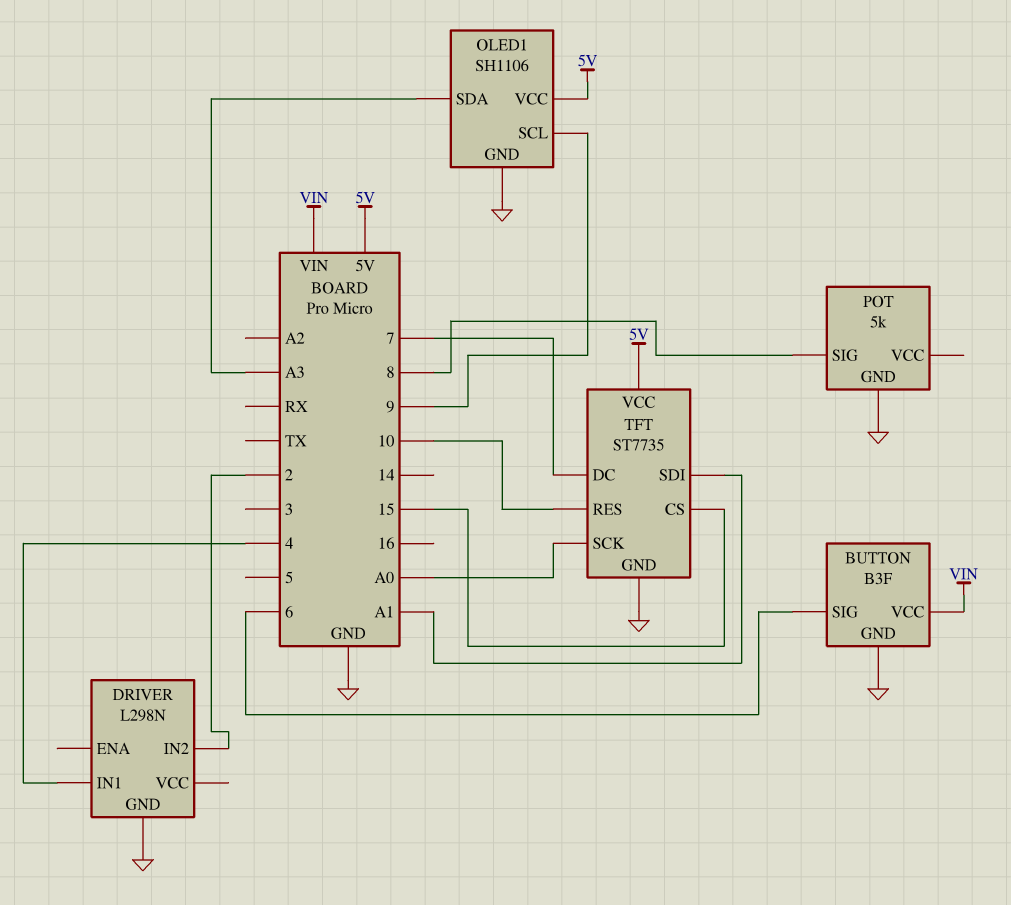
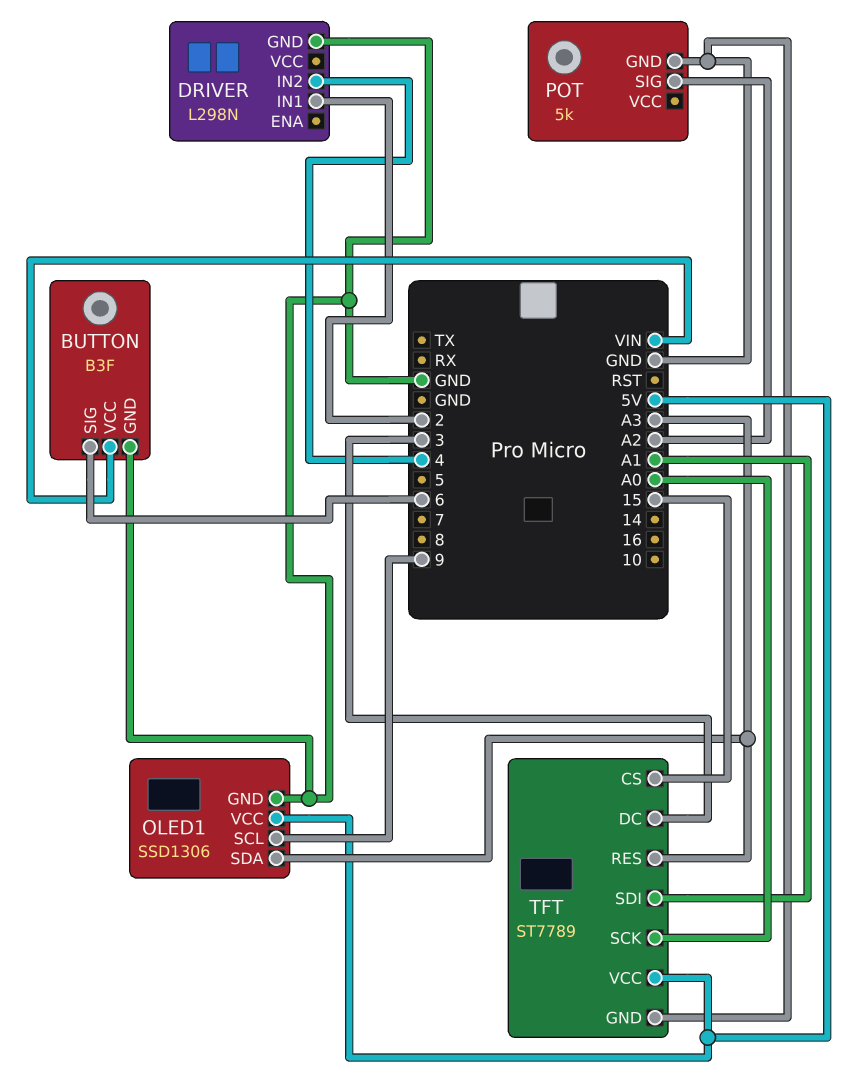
DRIVER pin IN1: 4 -> 2
DRIVER pin IN2: 2 -> 4
OLED1: SH1106 -> SSD1306
POT pin SIG: 8 -> A2
TFT: ST7735 -> ST7789
TFT pin DC: 7 -> 3
TFT pin RES: 10 -> A3

